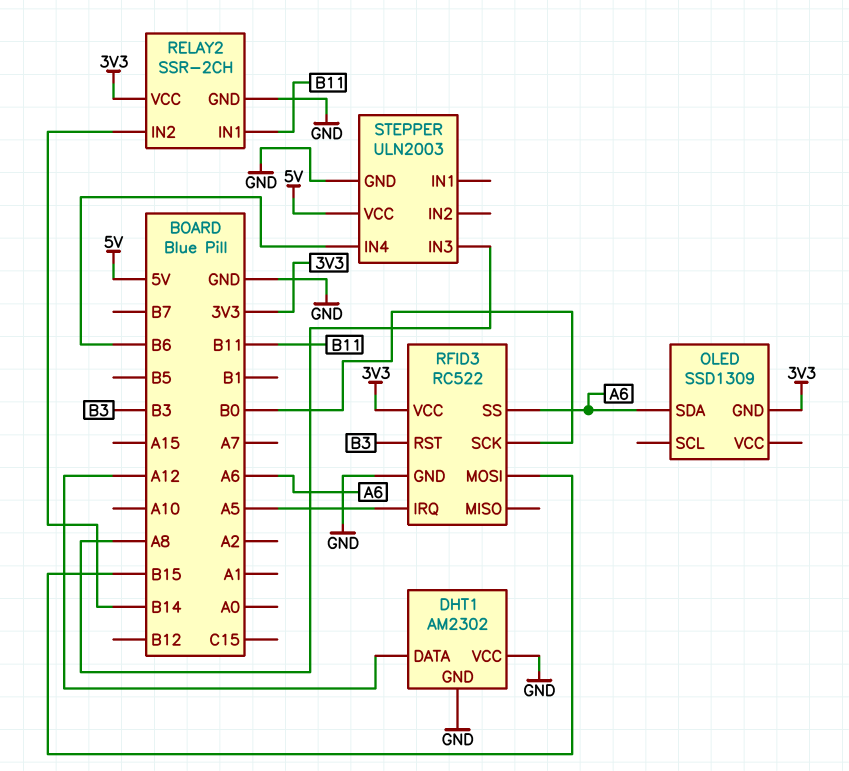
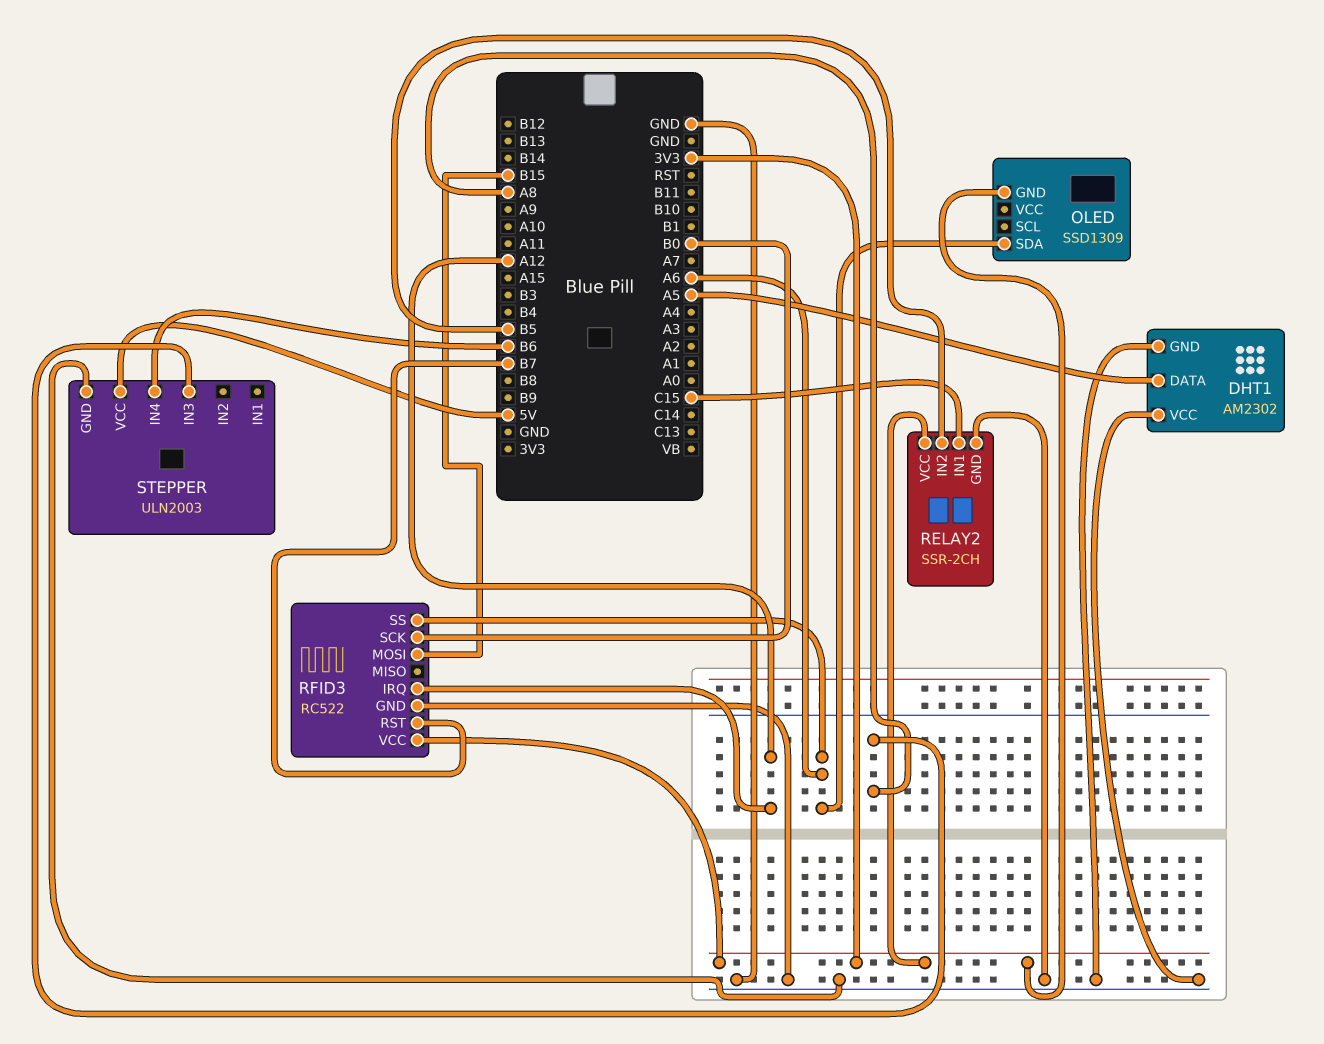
DHT1 pin DATA: A12 -> A5
RELAY2 pin IN1: B11 -> C15
RELAY2 pin IN2: B14 -> B5
RFID3 pin IRQ: A5 -> A12
RFID3 pin RST: B3 -> B7

